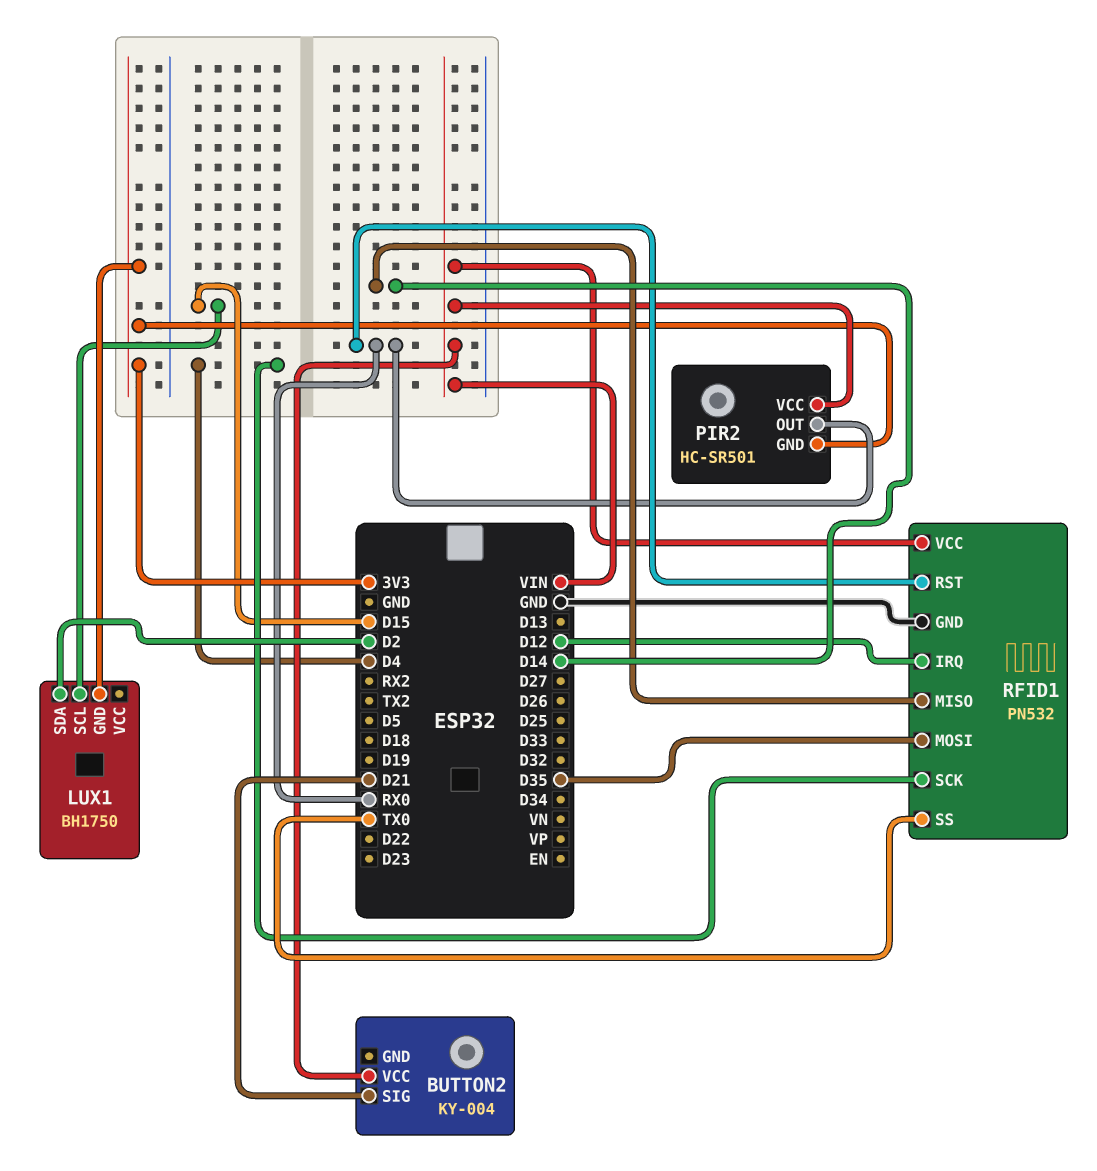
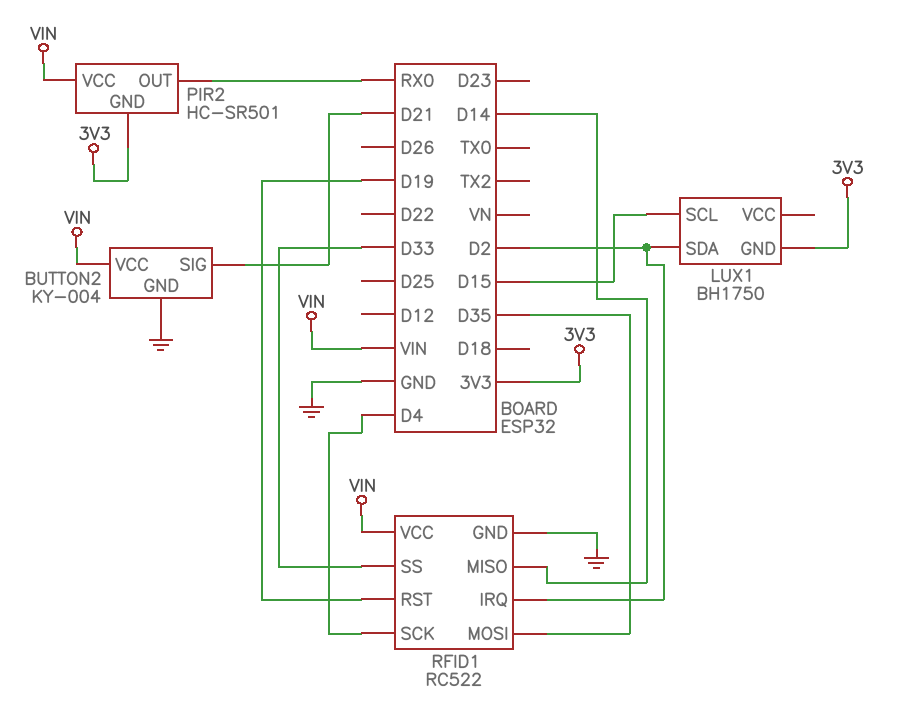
BUTTON2 pin GND: none -> GND
RFID1: PN532 -> RC522
RFID1 pin IRQ: D12 -> D2
RFID1 pin RST: RX0 -> D19
RFID1 pin SS: TX0 -> D33

